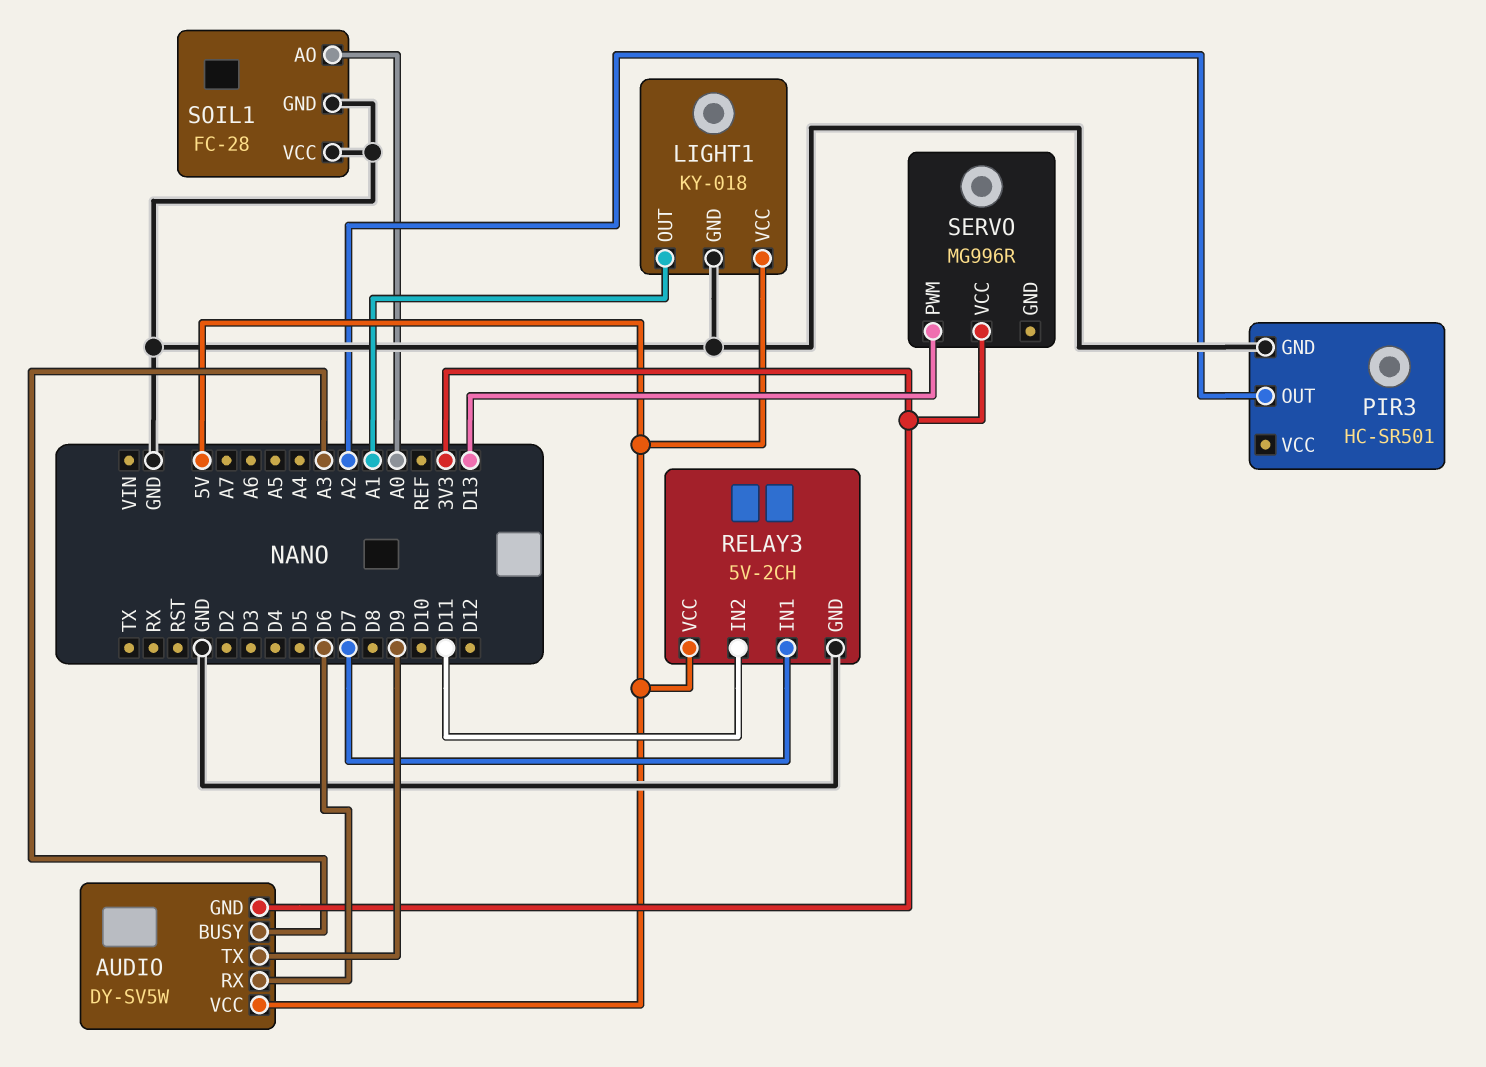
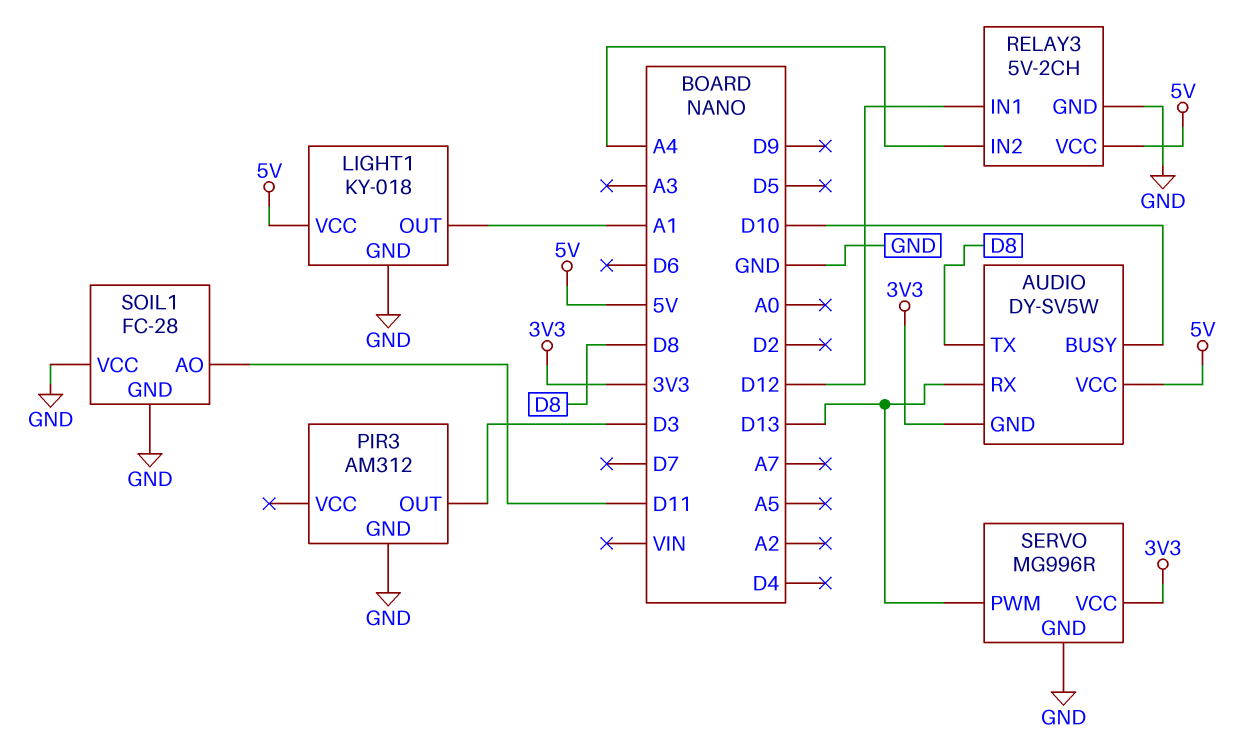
AUDIO pin BUSY: A3 -> D10
AUDIO pin RX: D6 -> D13
AUDIO pin TX: D9 -> D8
PIR3: HC-SR501 -> AM312
PIR3 pin OUT: A2 -> D3
RELAY3 pin IN1: D7 -> D12
RELAY3 pin IN2: D11 -> A4
SERVO pin GND: none -> GND
SOIL1 pin AO: A0 -> D11

